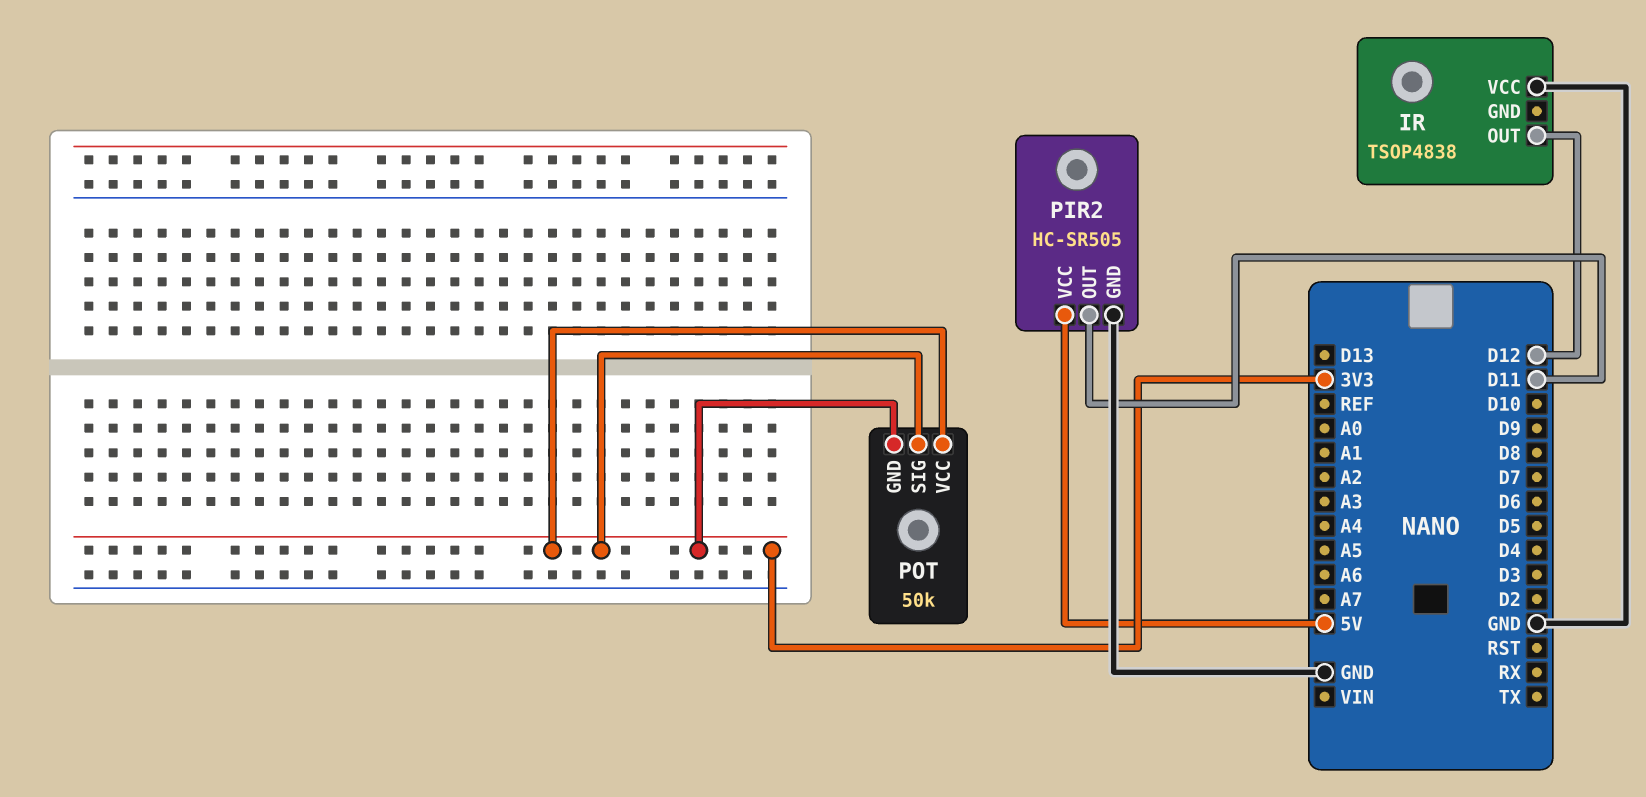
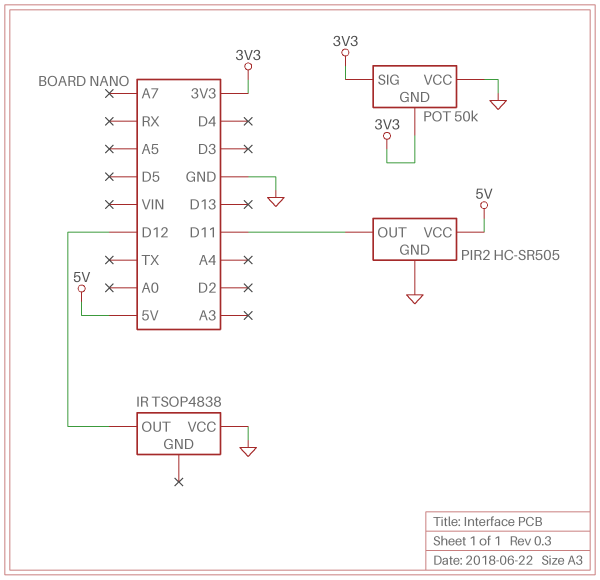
POT pin VCC: 3V3 -> GND

